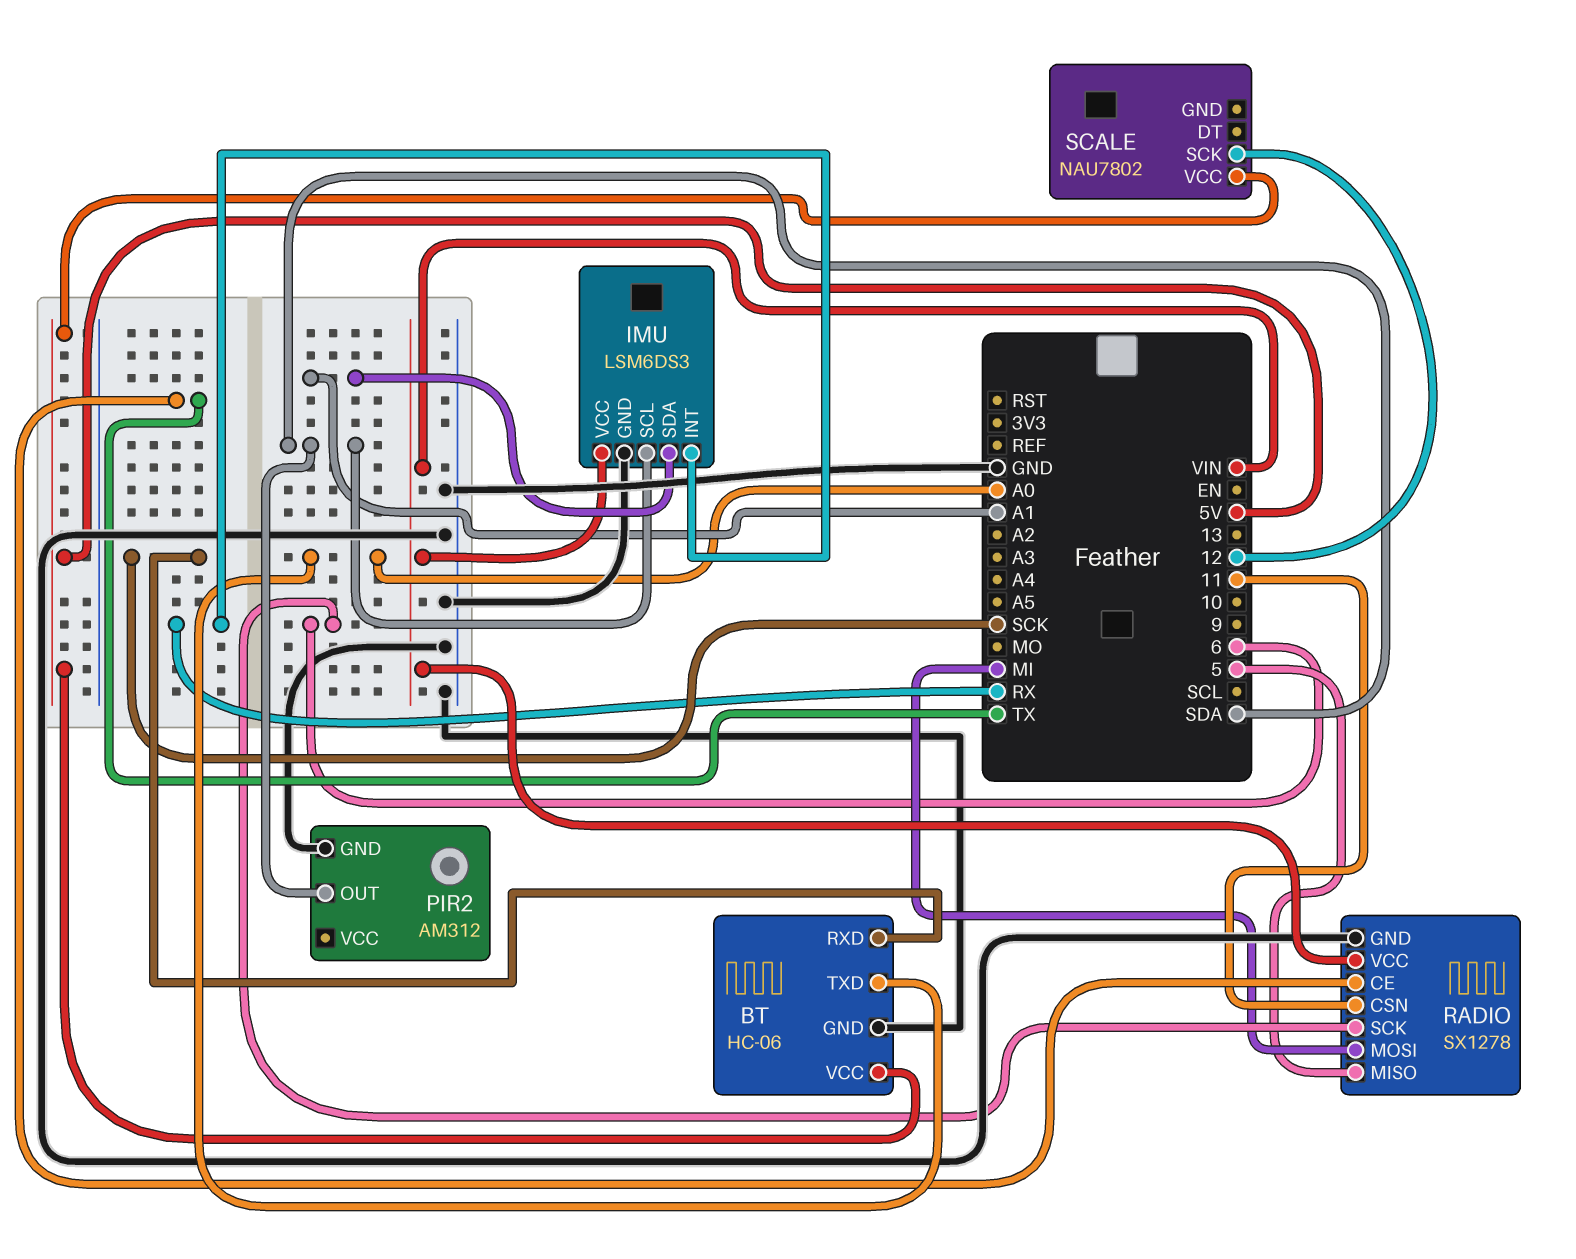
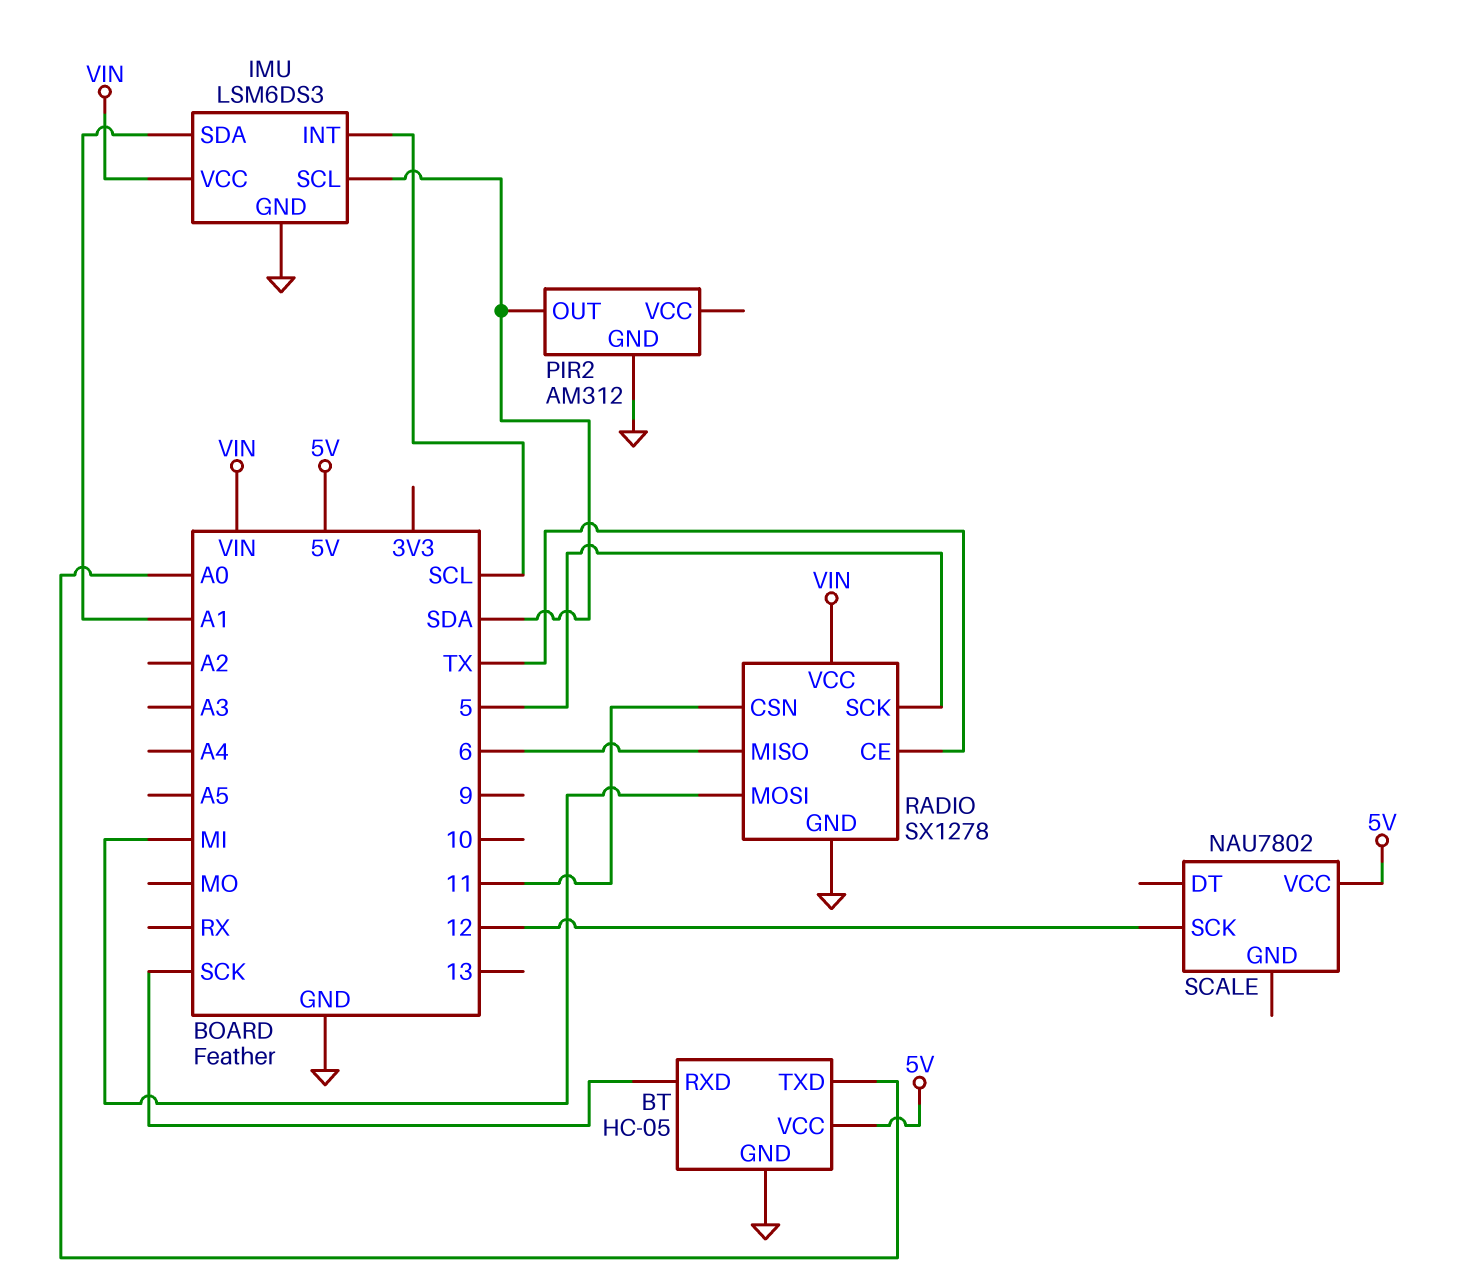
BT: HC-06 -> HC-05
IMU pin INT: RX -> SCL
RADIO pin MISO: 5 -> 6
RADIO pin SCK: 6 -> 5

